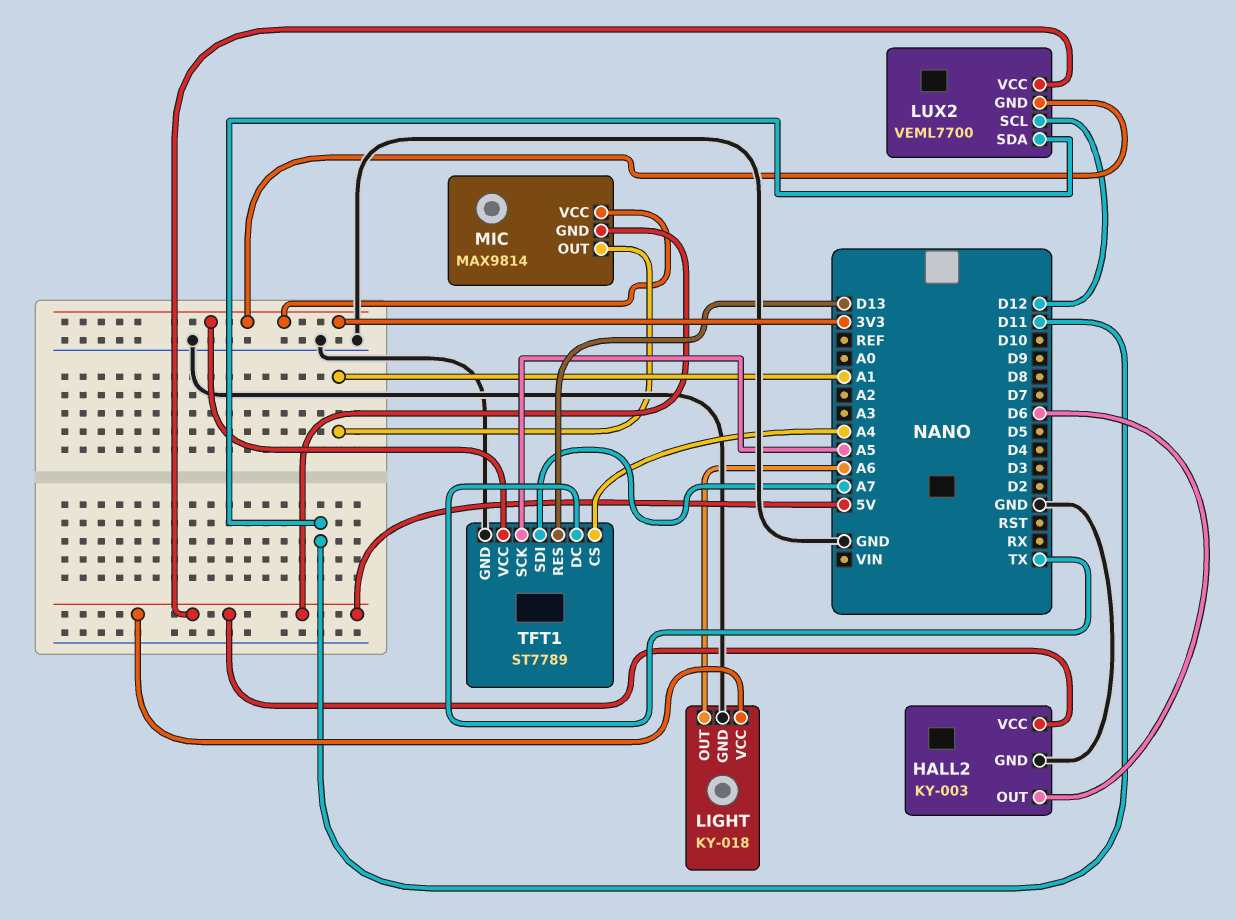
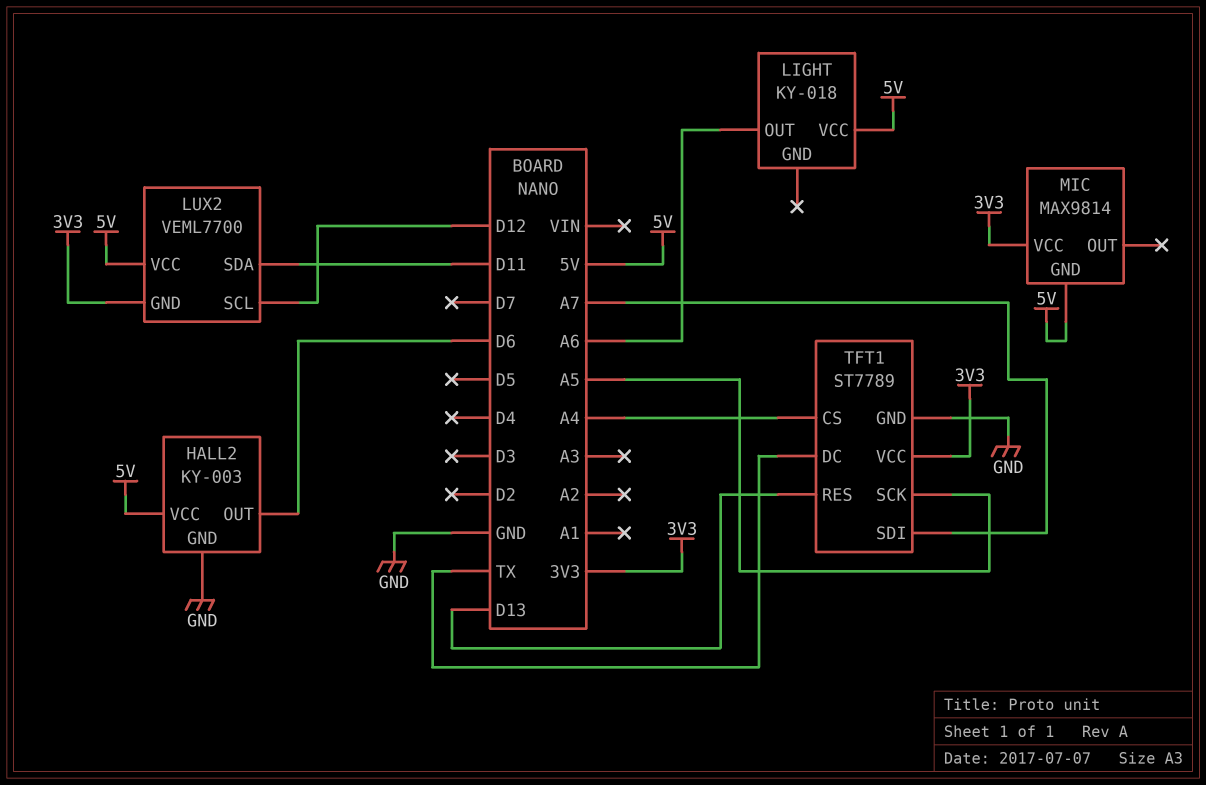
LIGHT pin GND: GND -> none
MIC pin OUT: A1 -> none

